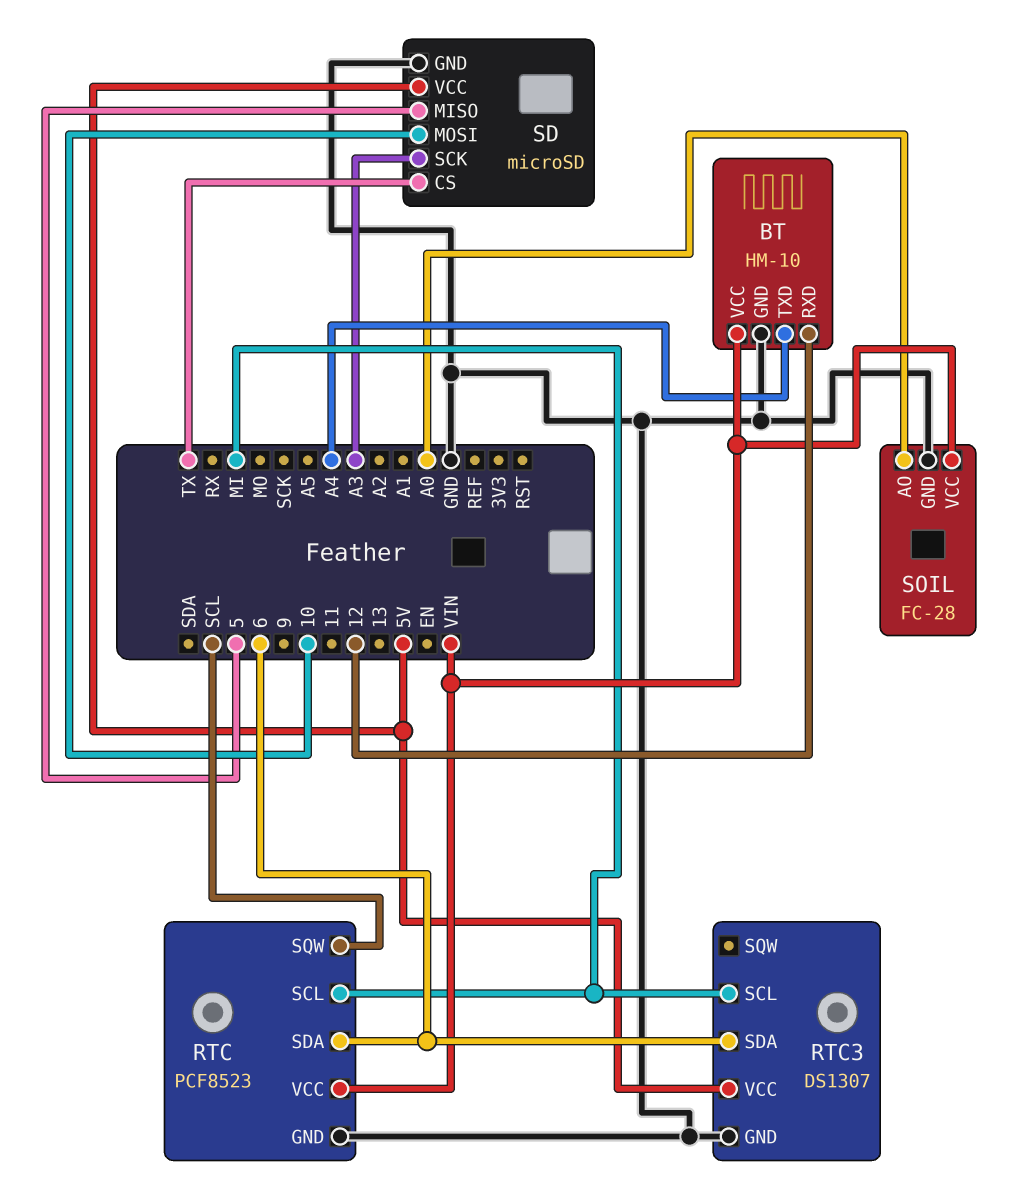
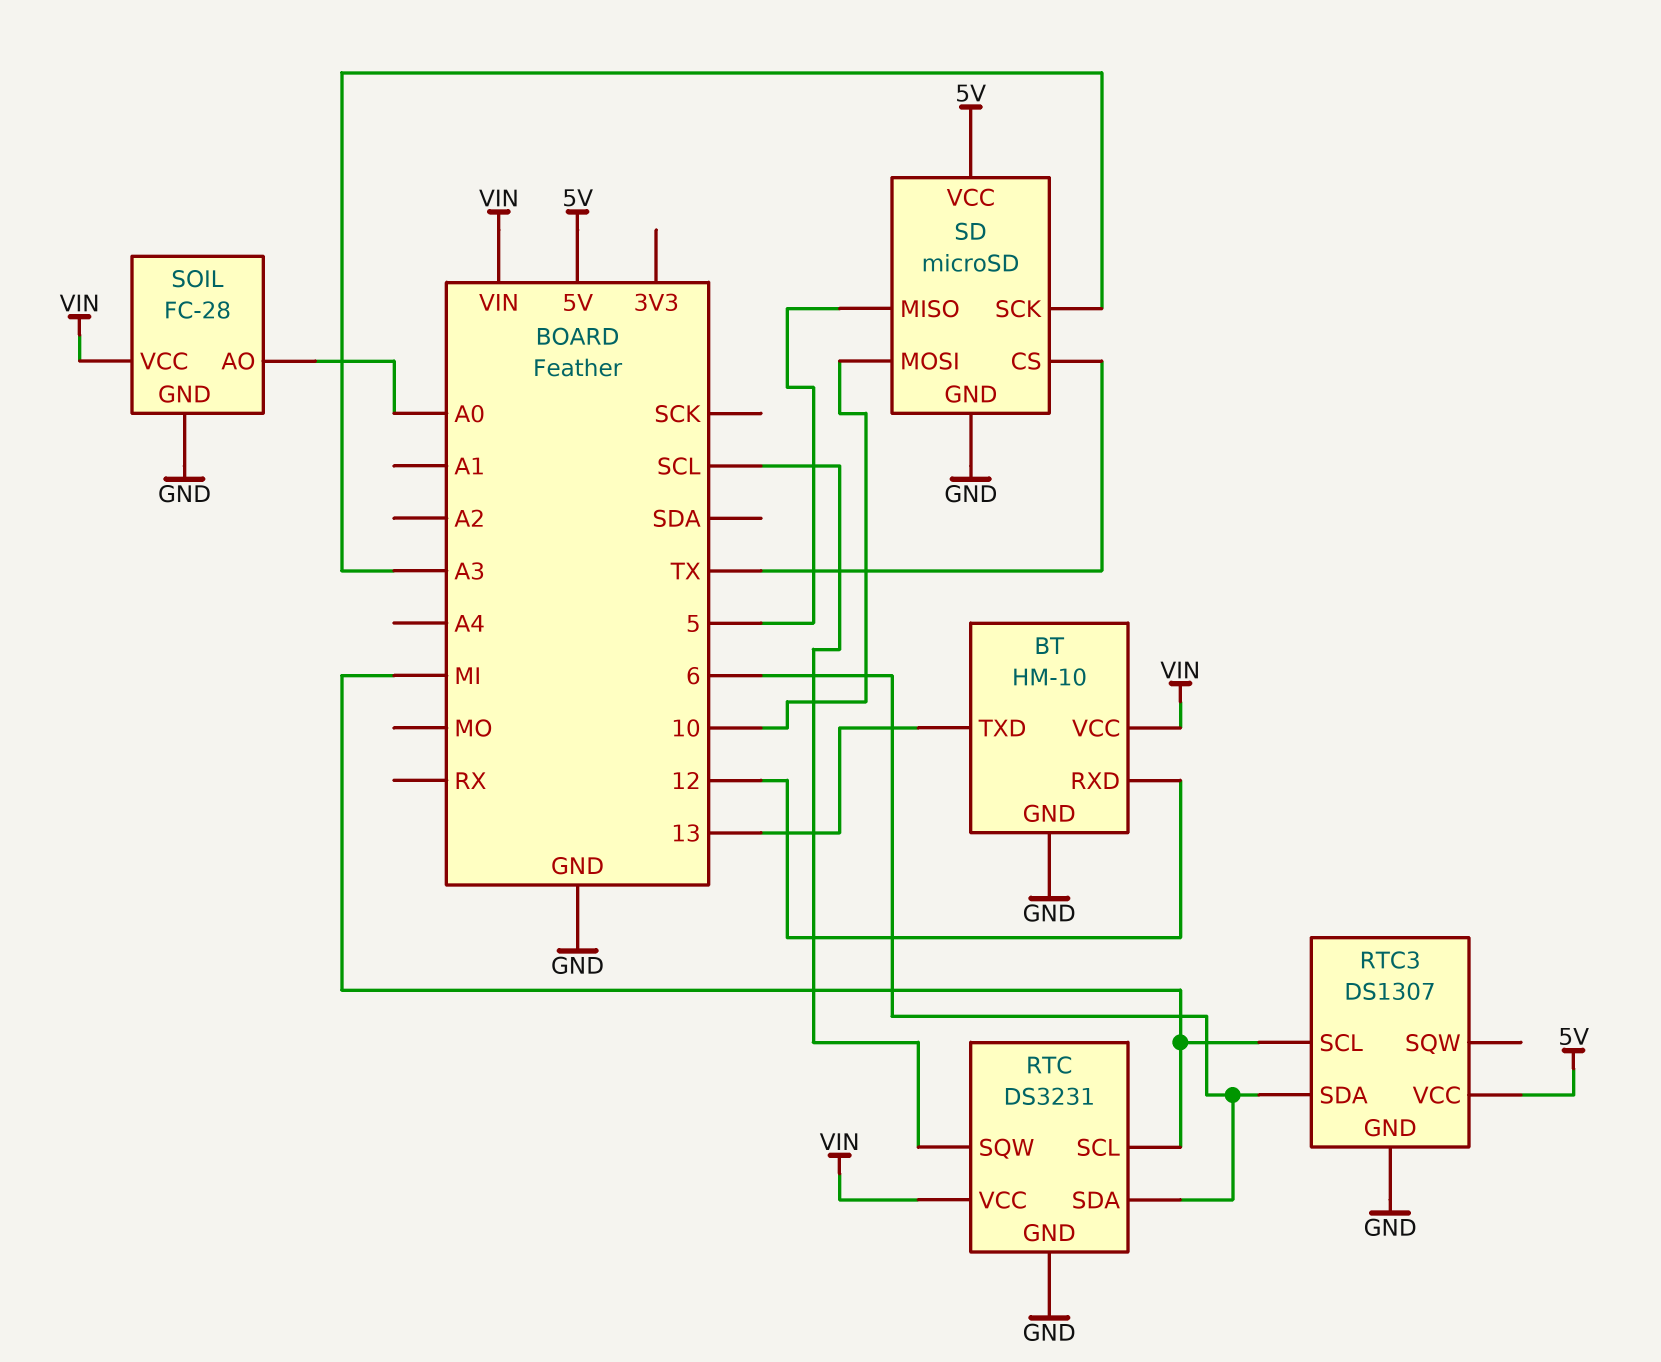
BT pin TXD: A4 -> 13
RTC: PCF8523 -> DS3231

